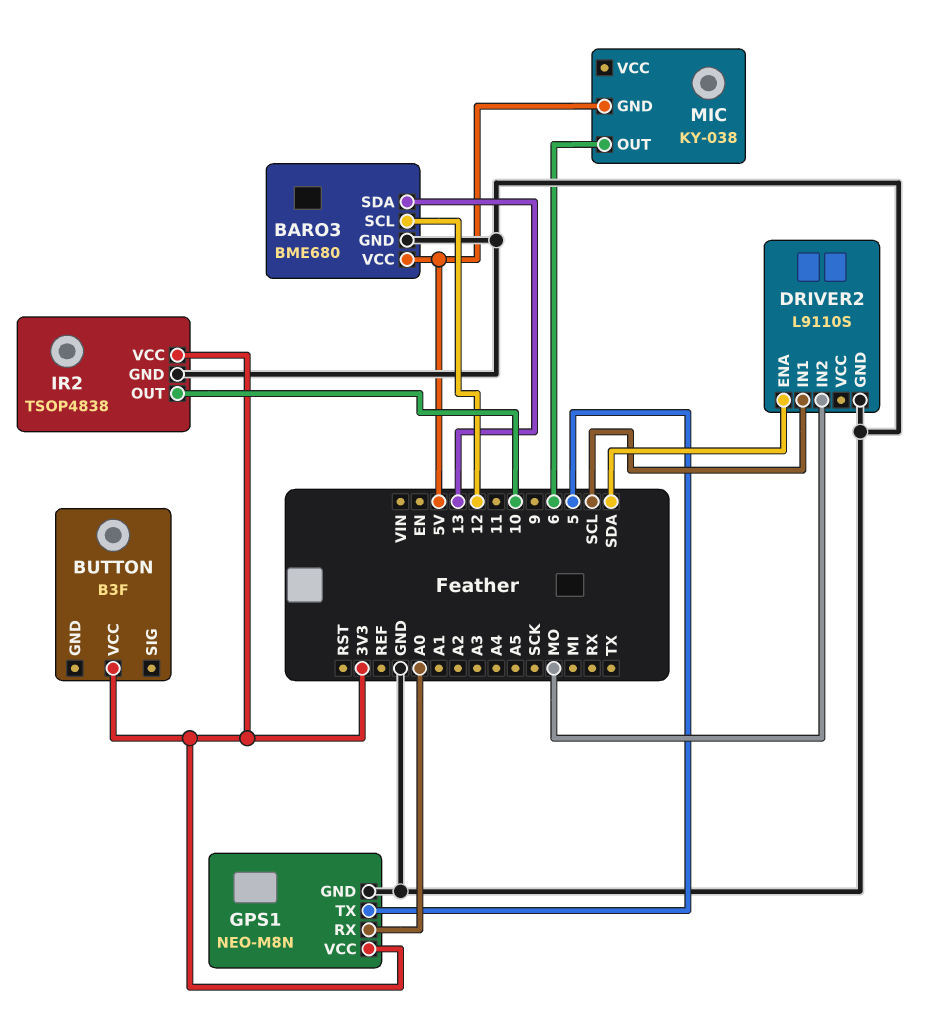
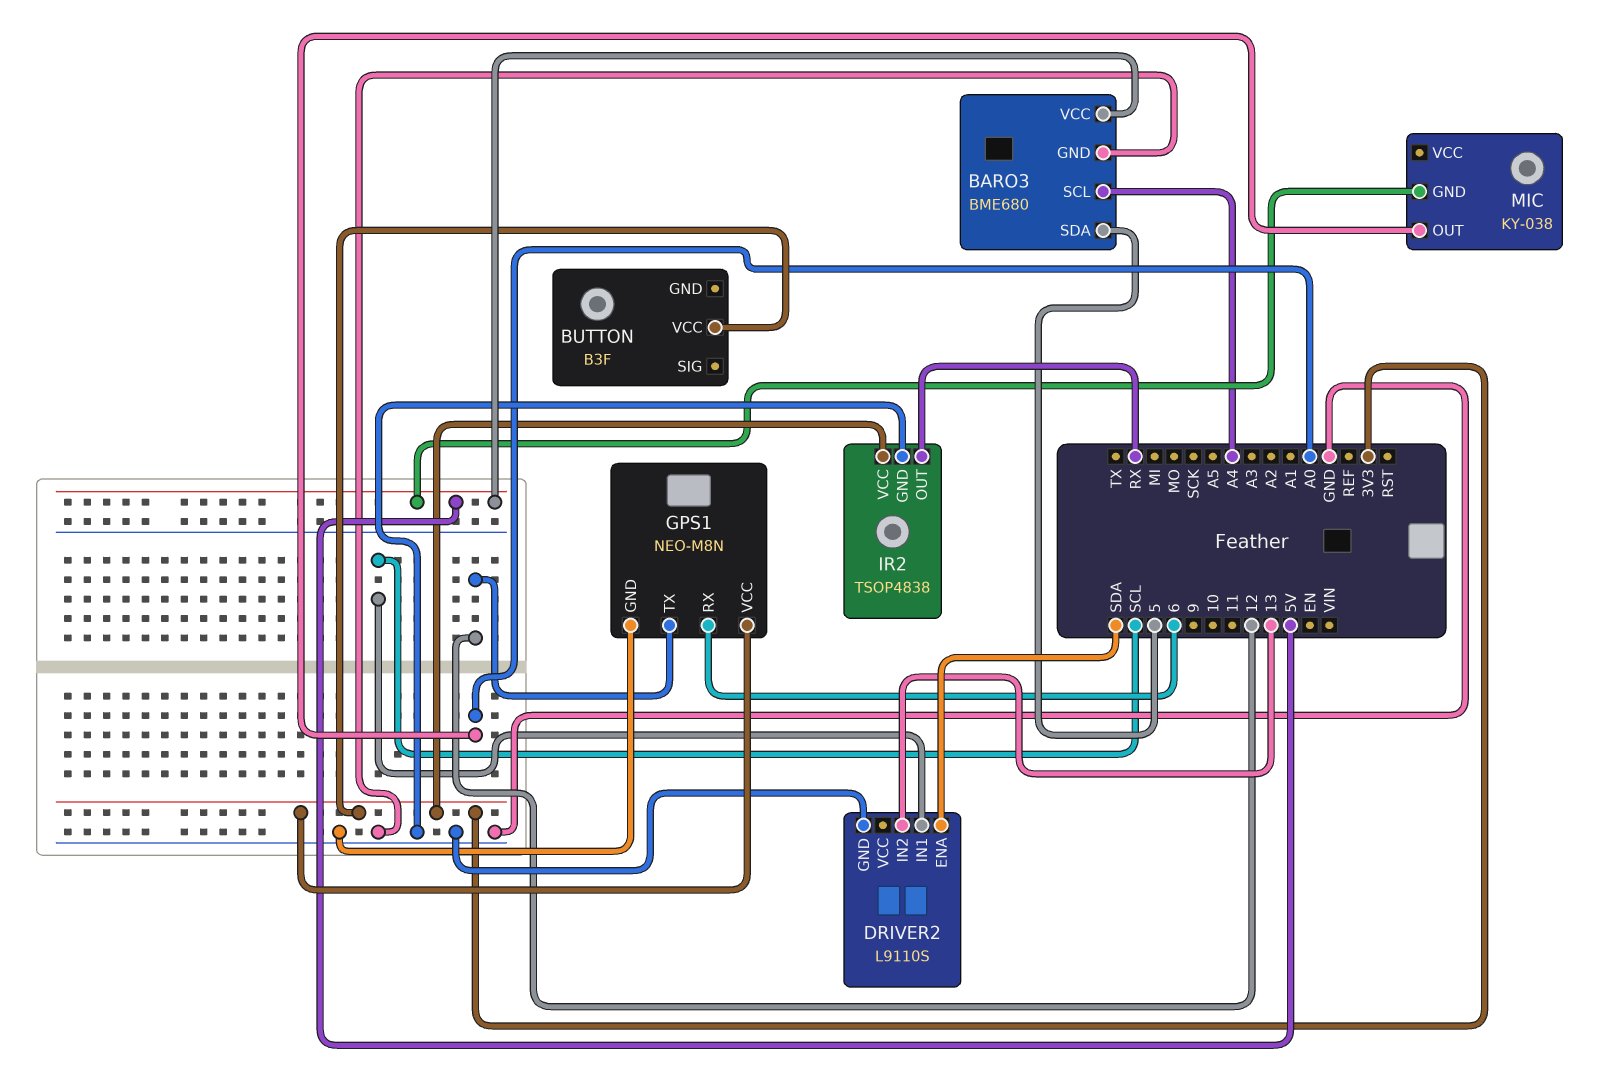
BARO3 pin SCL: 12 -> A4
BARO3 pin SDA: 13 -> 5
DRIVER2 pin IN2: MO -> 13
GPS1 pin RX: A0 -> 6
GPS1 pin TX: 5 -> 12
IR2 pin OUT: 10 -> RX
MIC pin OUT: 6 -> A0

